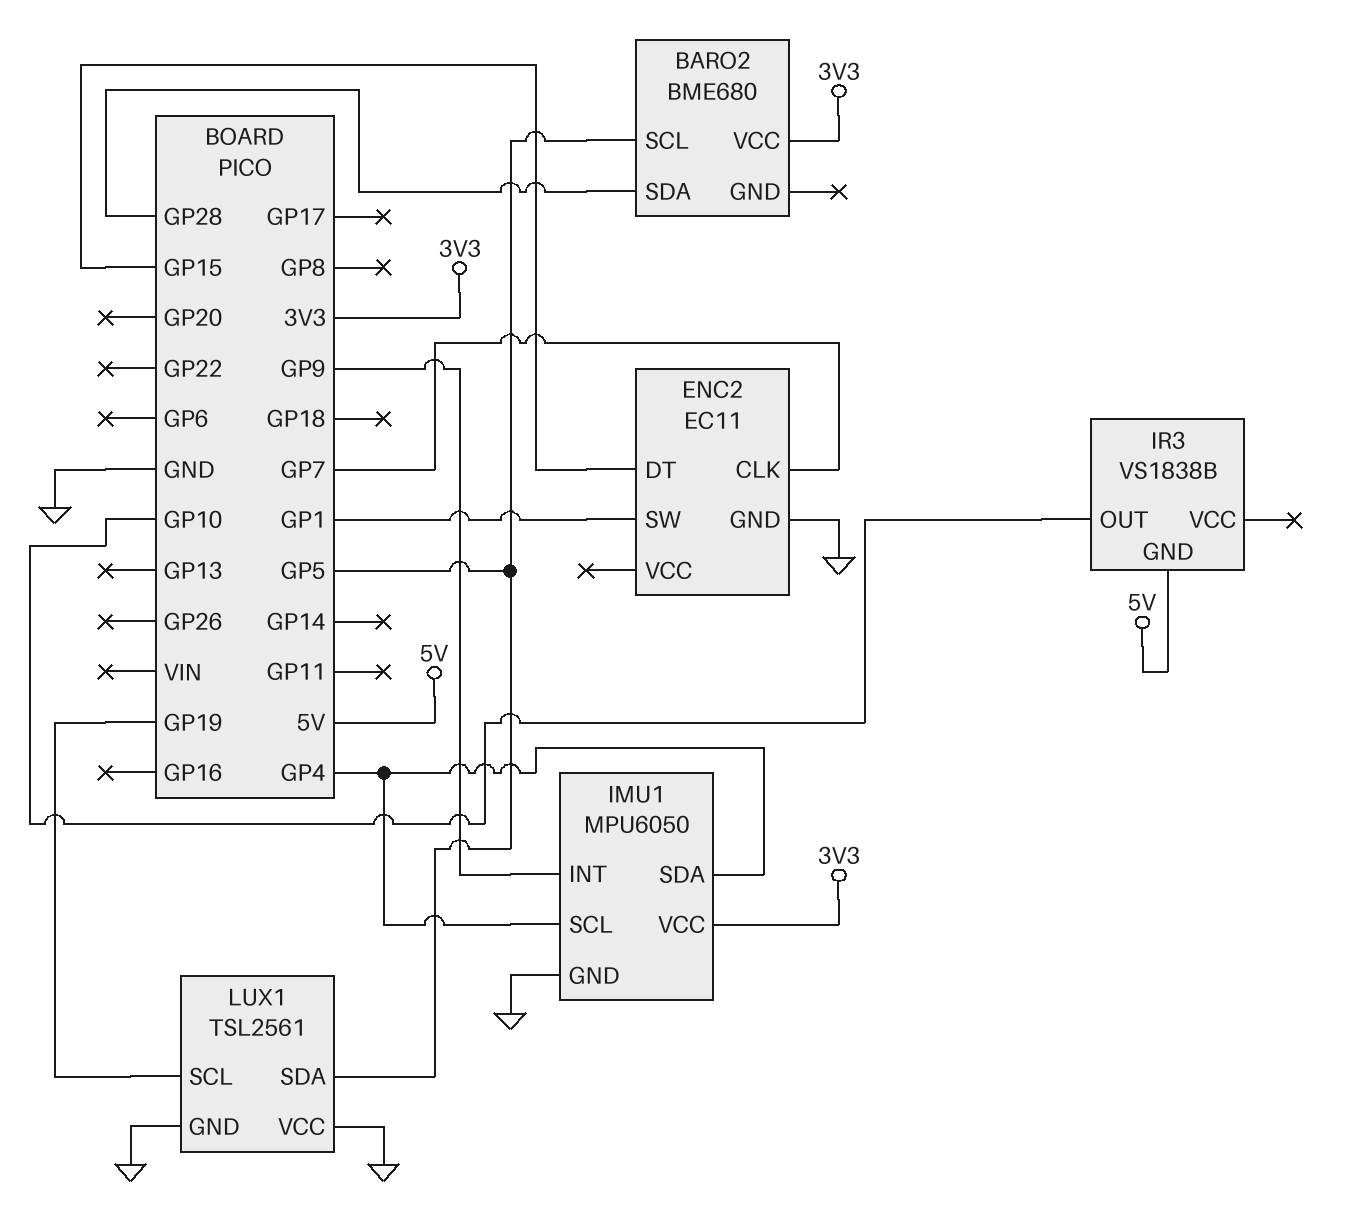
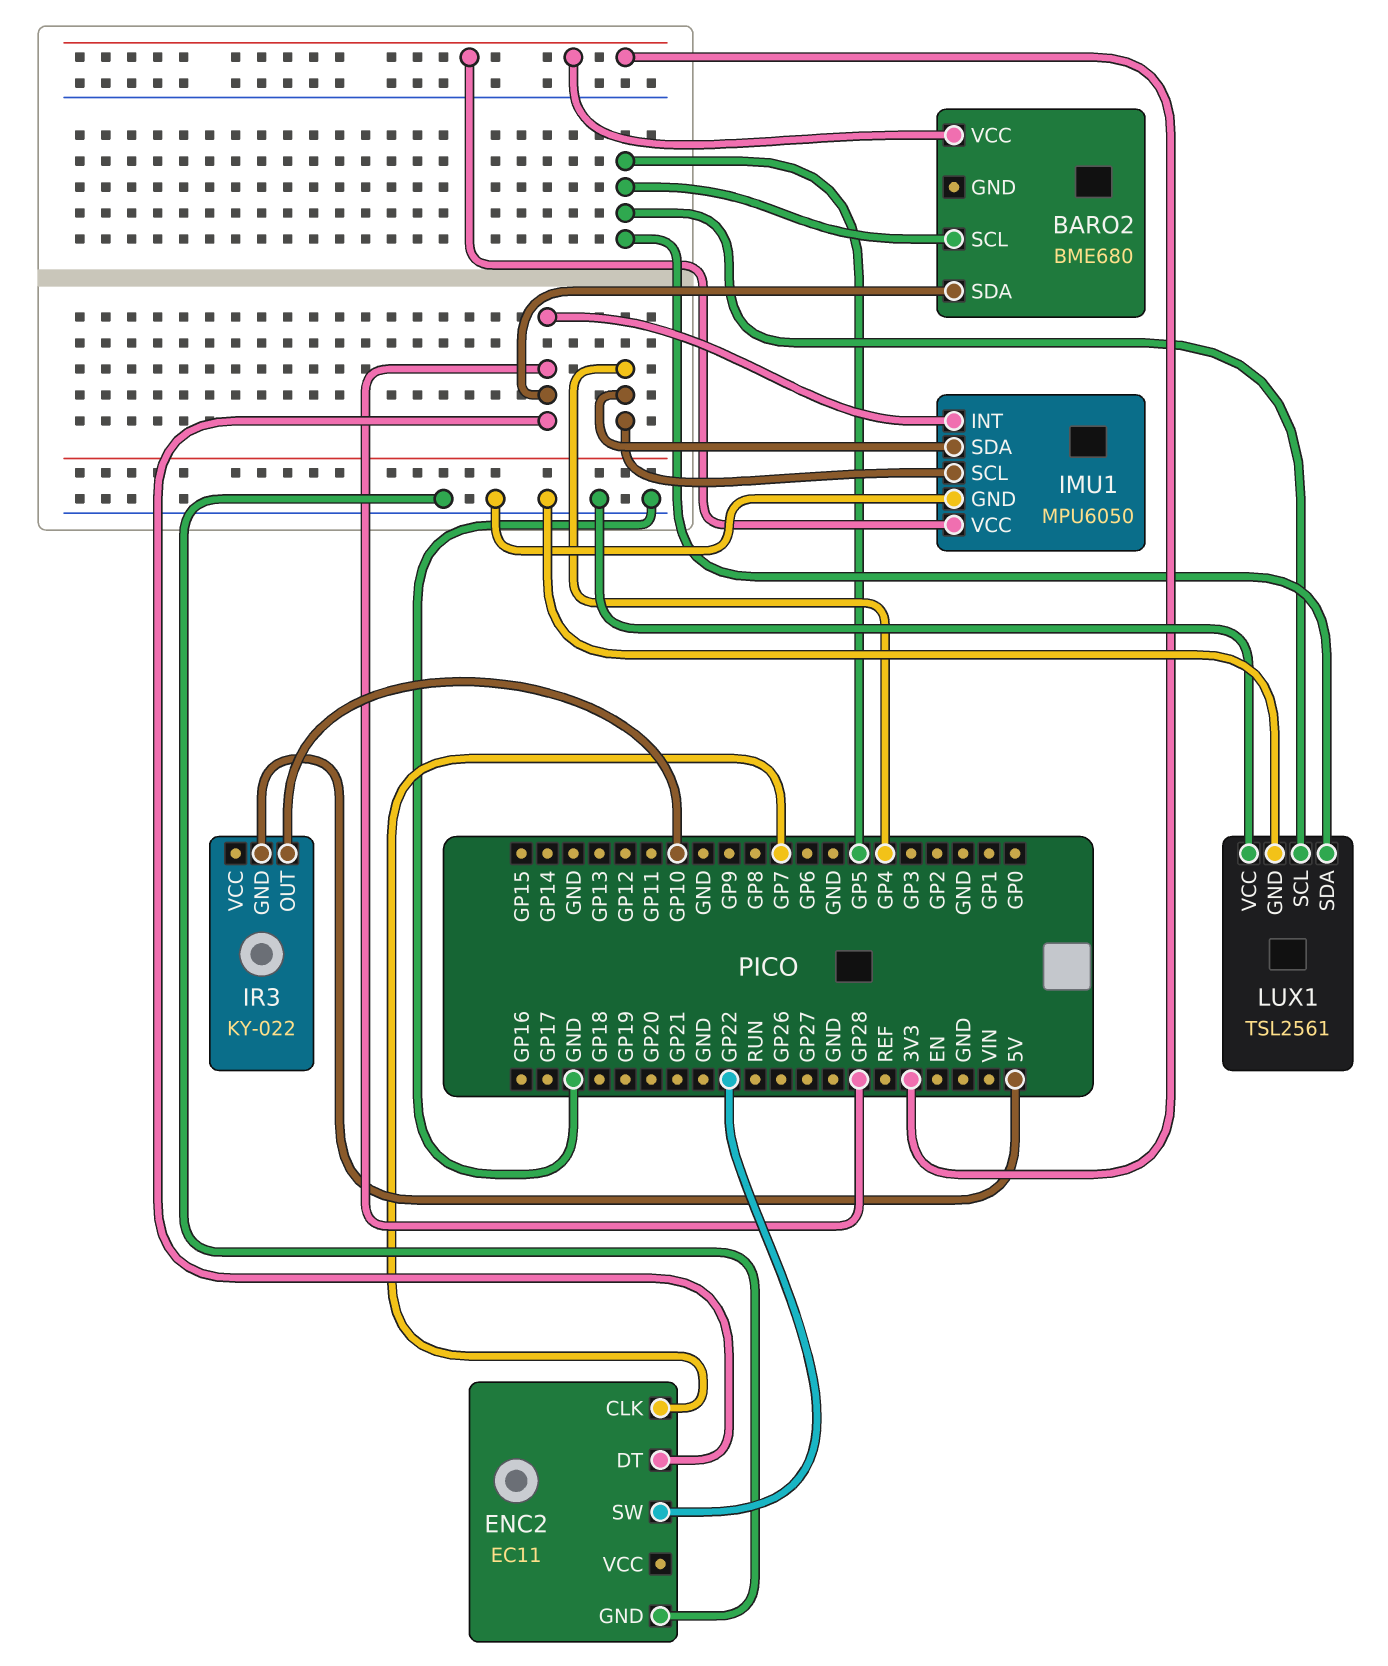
ENC2 pin DT: GP15 -> GP28
ENC2 pin SW: GP1 -> GP22
IMU1 pin INT: GP9 -> GP28
IR3: VS1838B -> KY-022
LUX1 pin SCL: GP19 -> GP5

